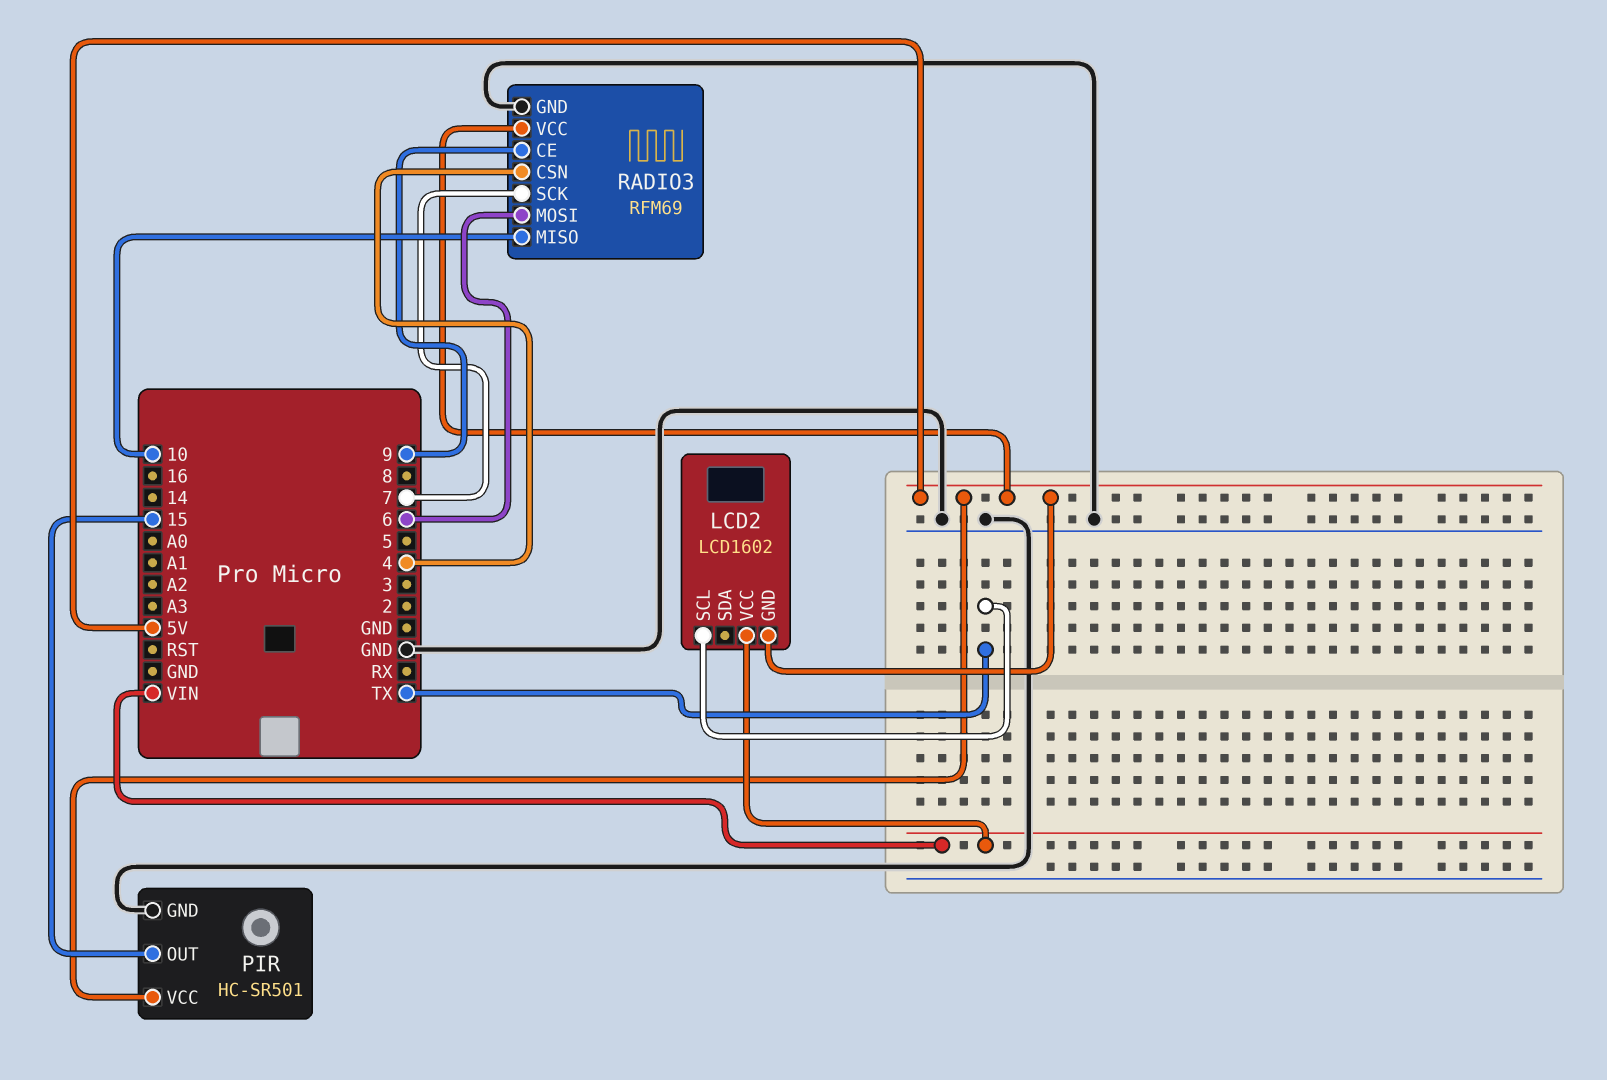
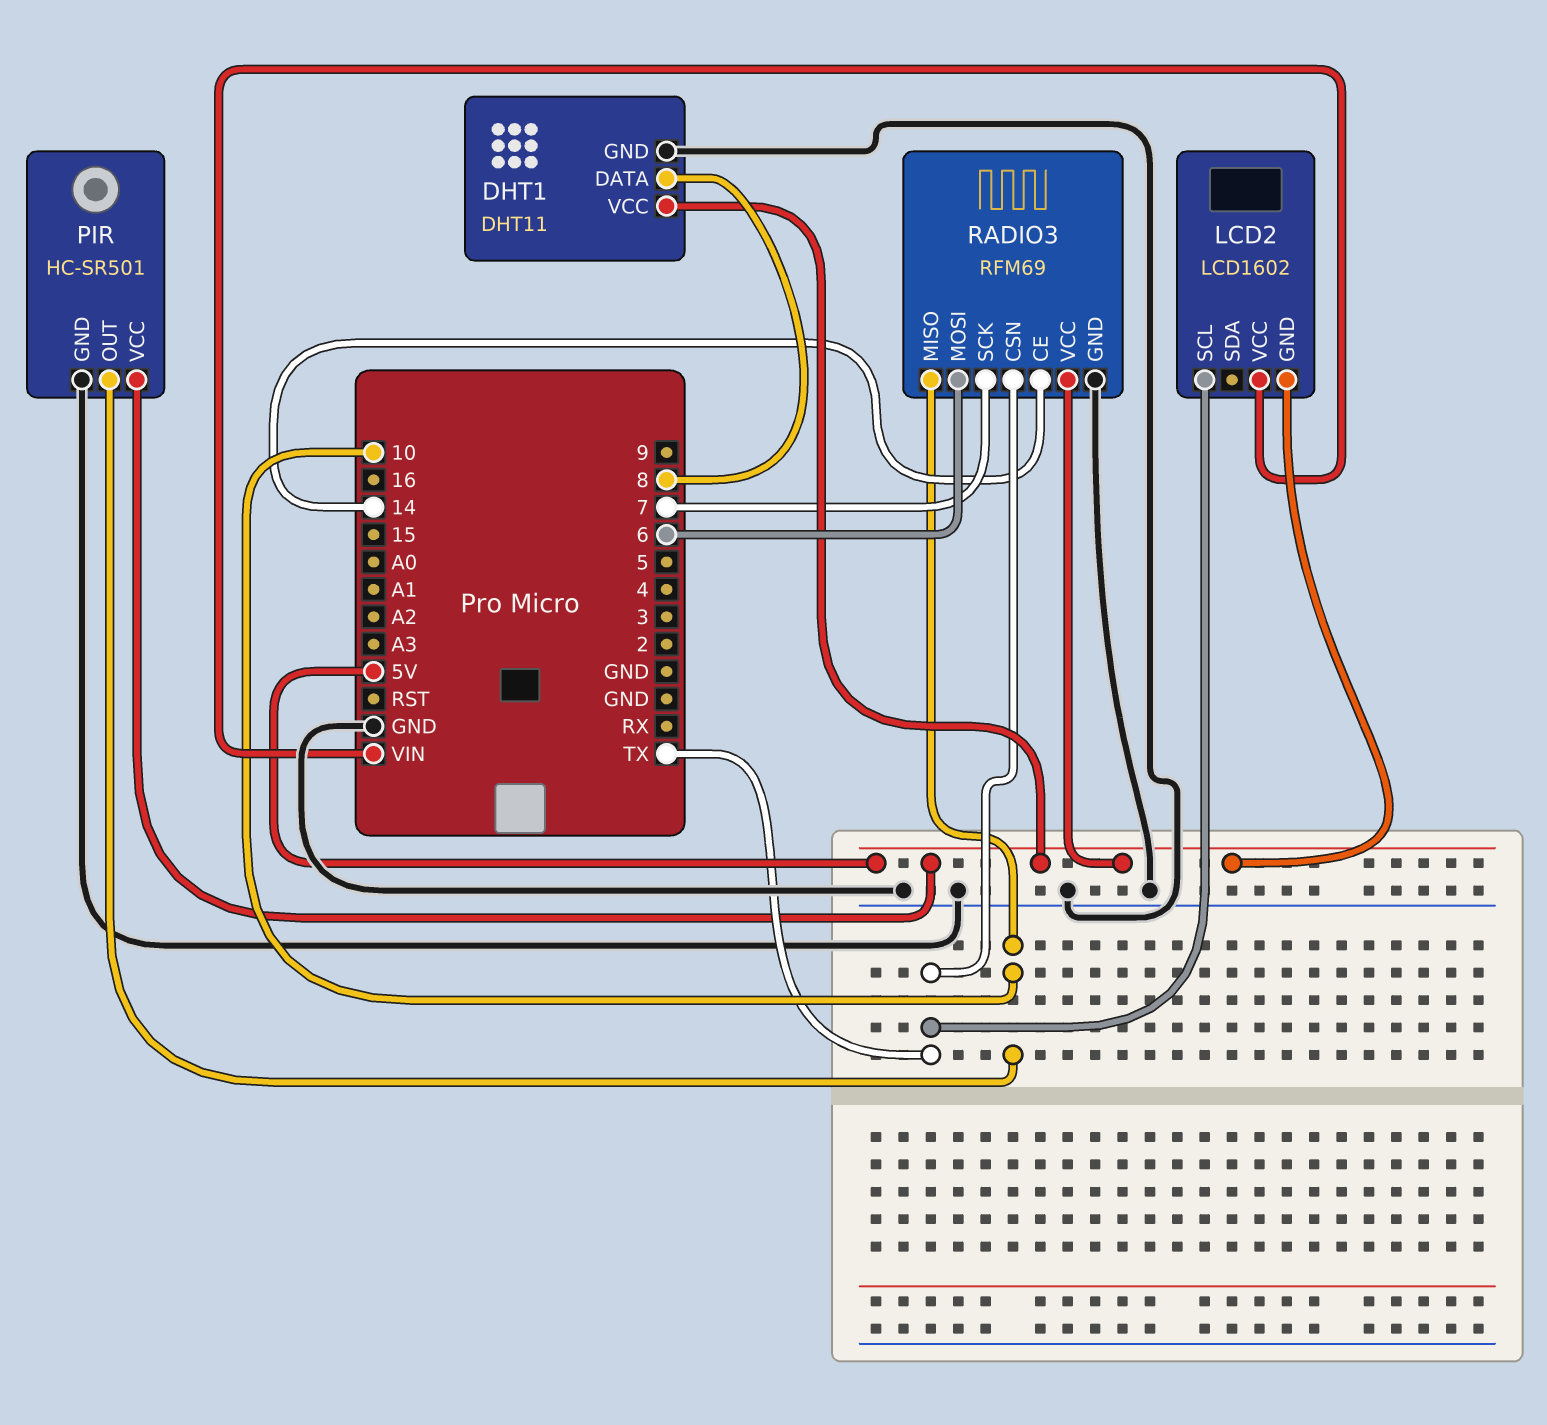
DHT1: none -> DHT11
DHT1 pin DATA: none -> 8
DHT1 pin GND: none -> GND
DHT1 pin VCC: none -> 5V
PIR pin OUT: 15 -> 10
RADIO3 pin CE: 9 -> 14
RADIO3 pin CSN: 4 -> TX

